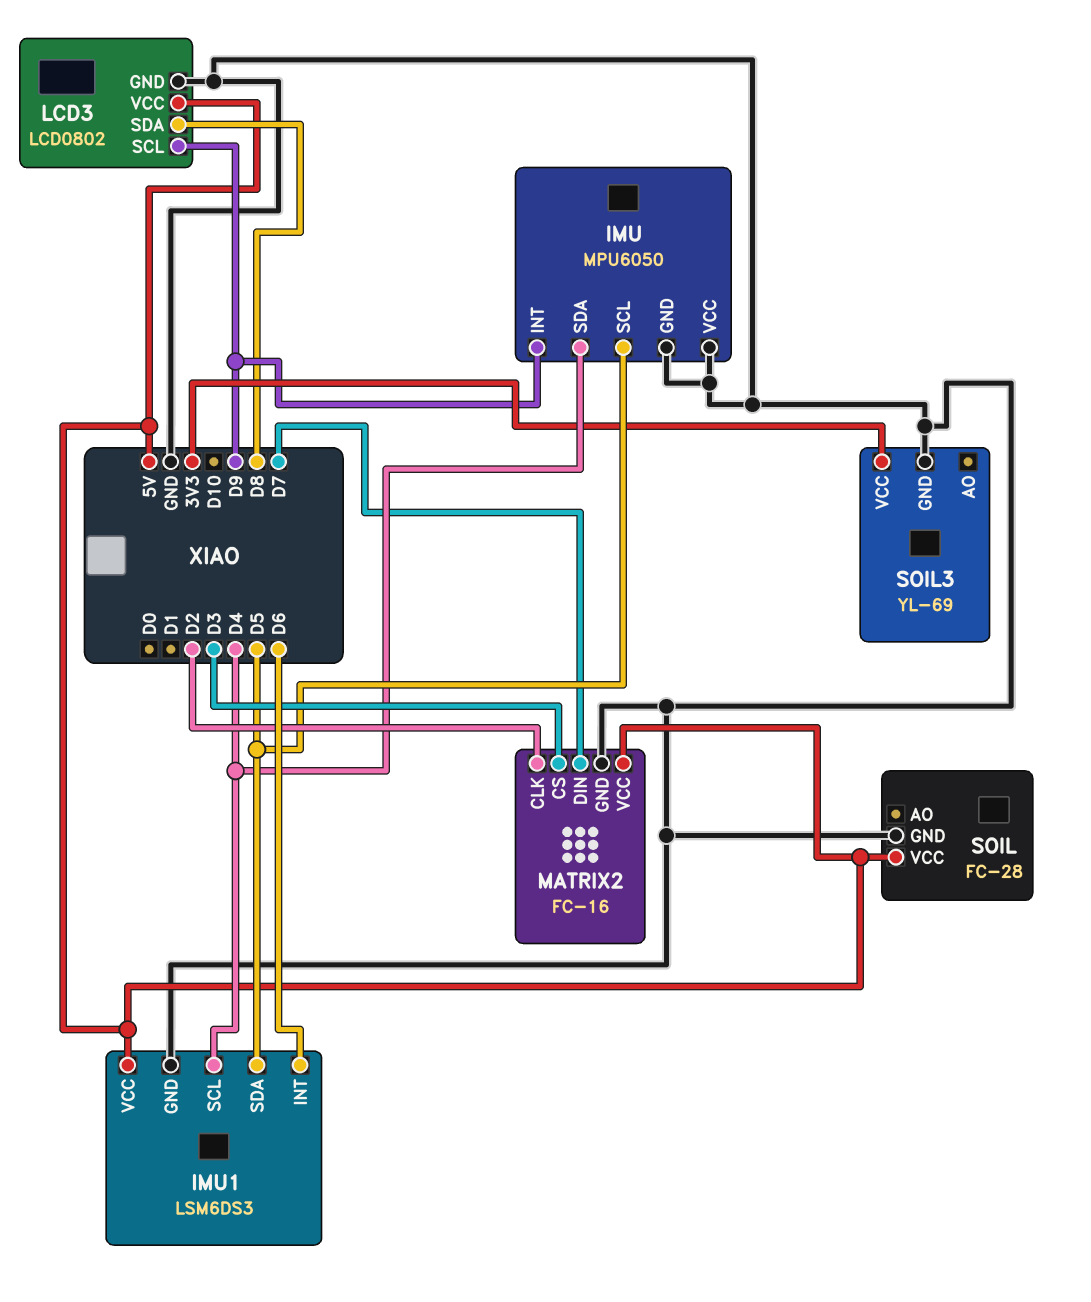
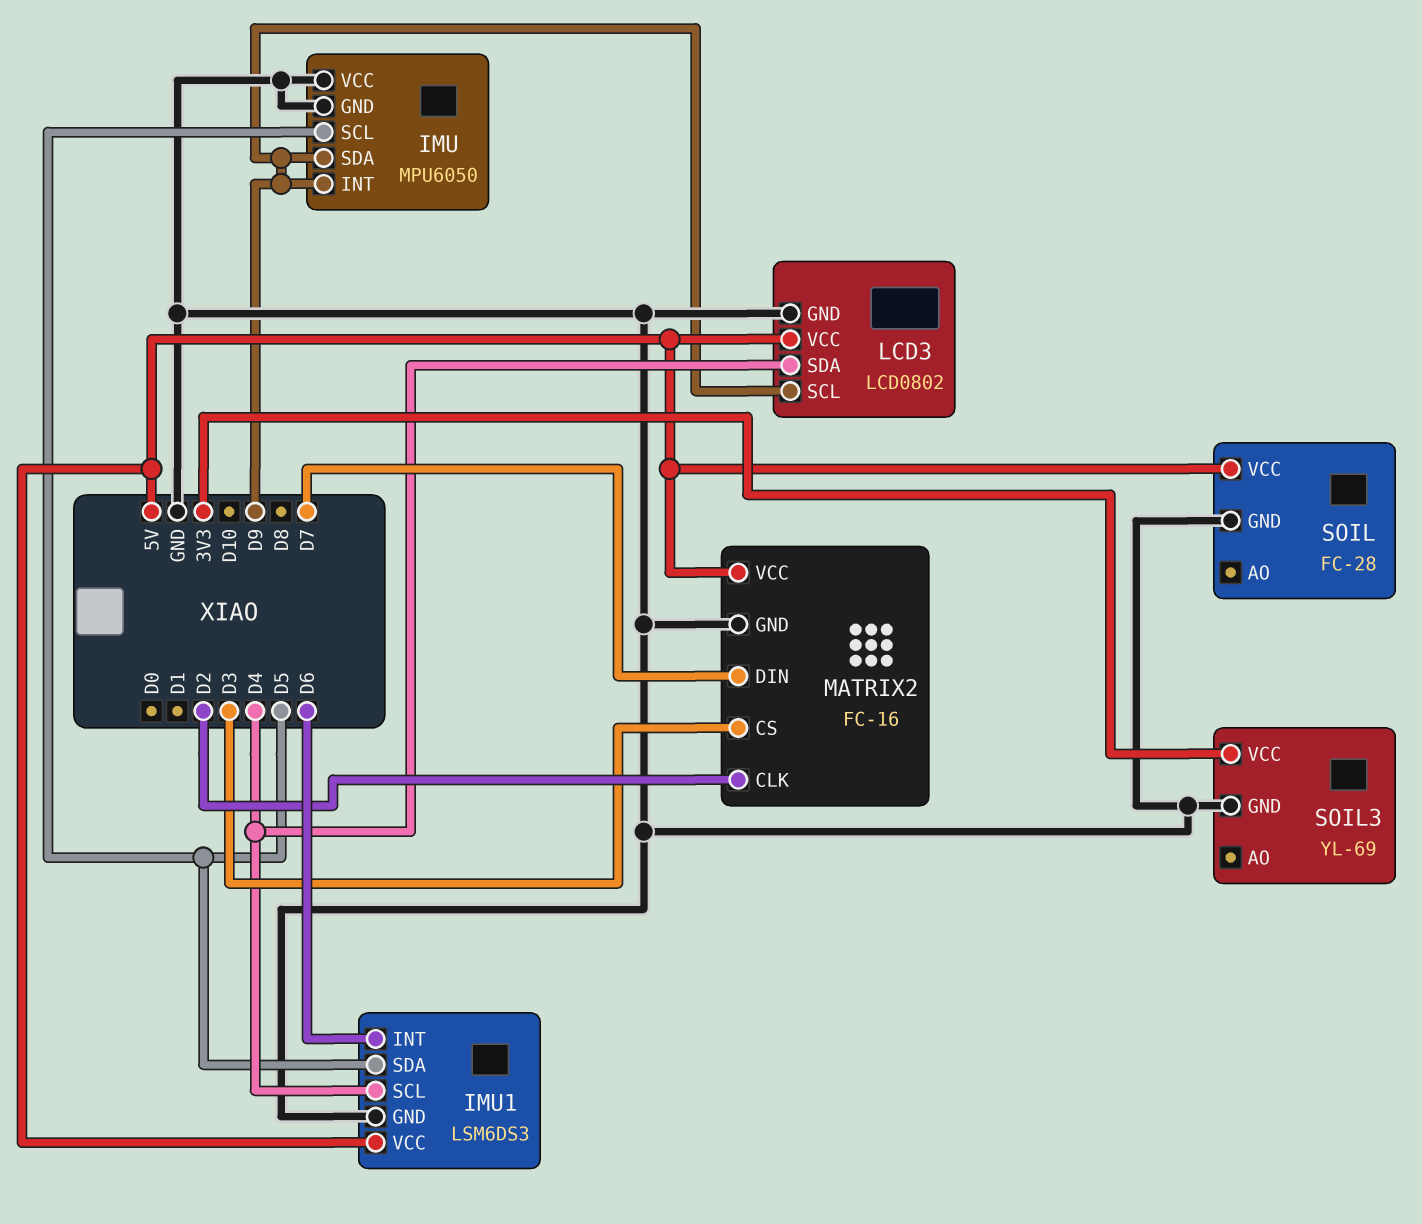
IMU pin SDA: D4 -> D9
LCD3 pin SDA: D8 -> D4

